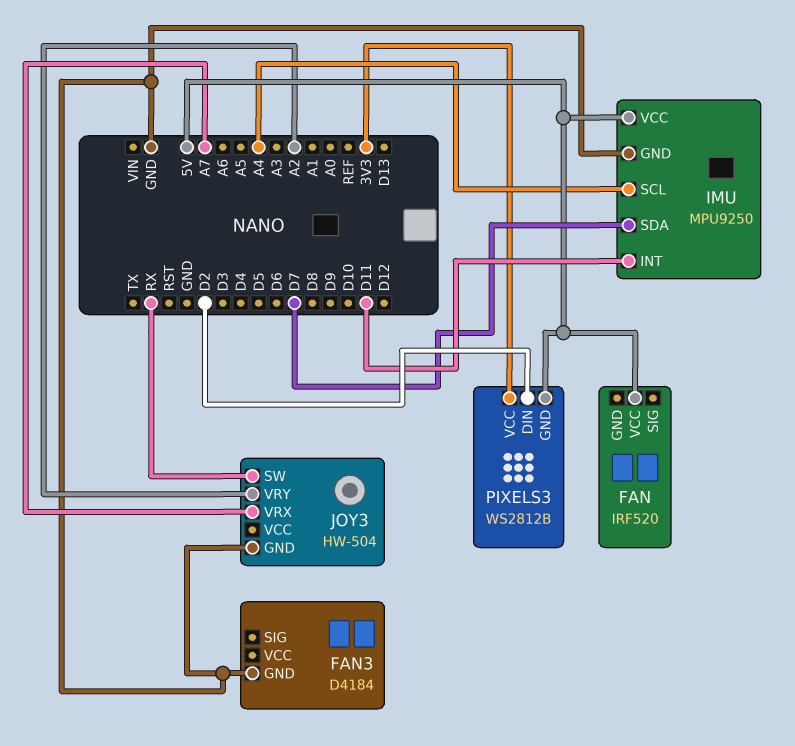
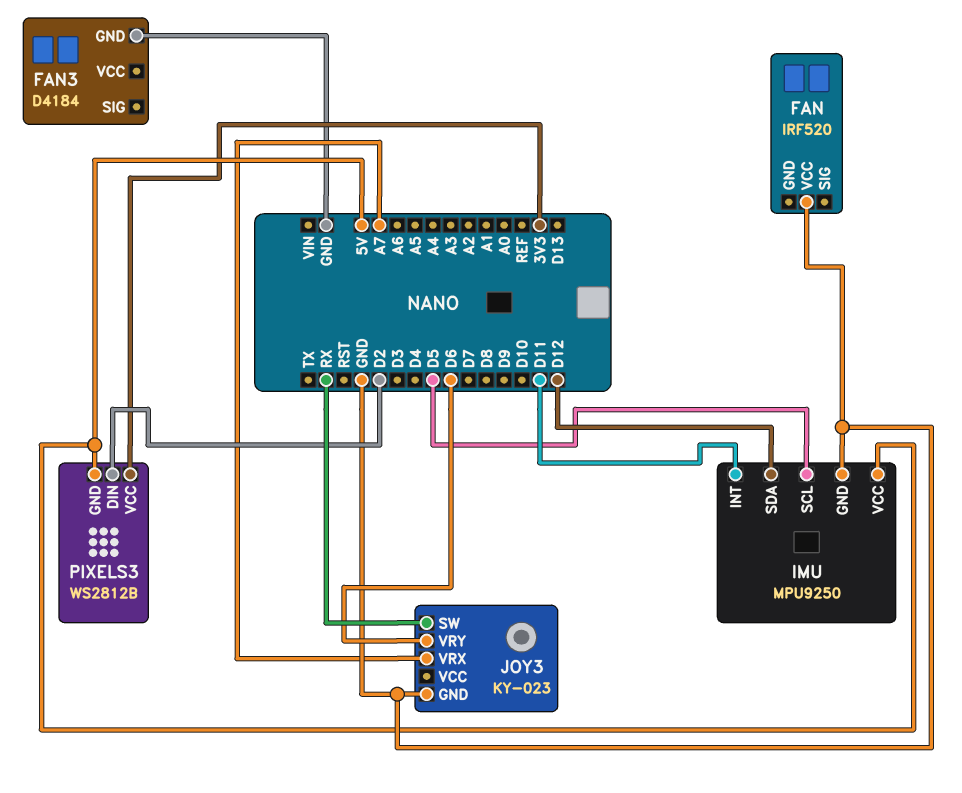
FAN pin VCC: 5V -> GND
IMU pin SCL: A4 -> D5
IMU pin SDA: D7 -> D12
JOY3: HW-504 -> KY-023
JOY3 pin VRY: A2 -> D6

